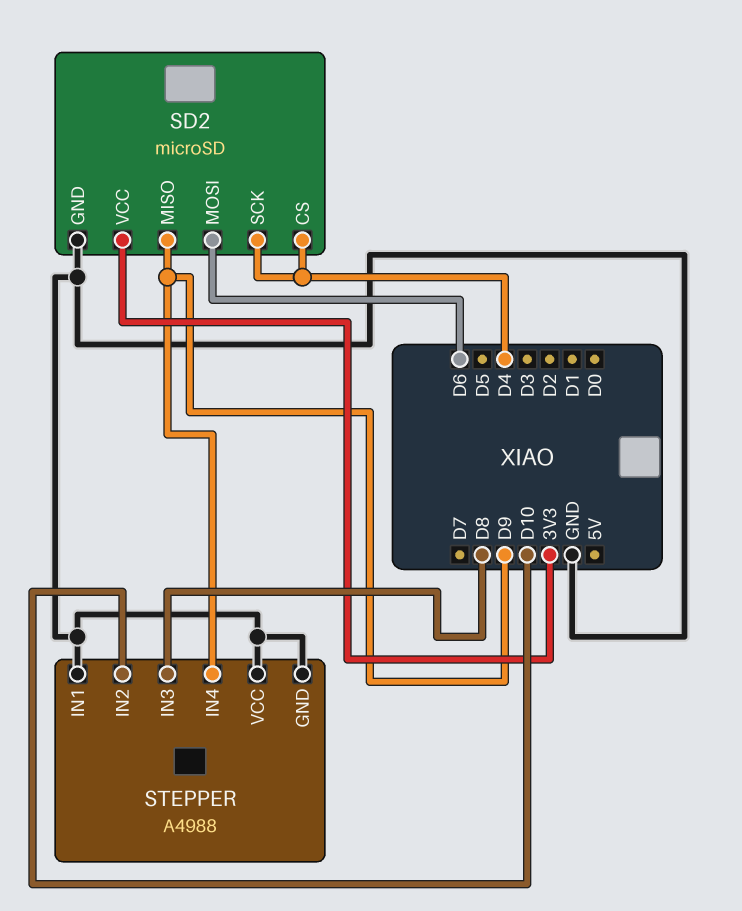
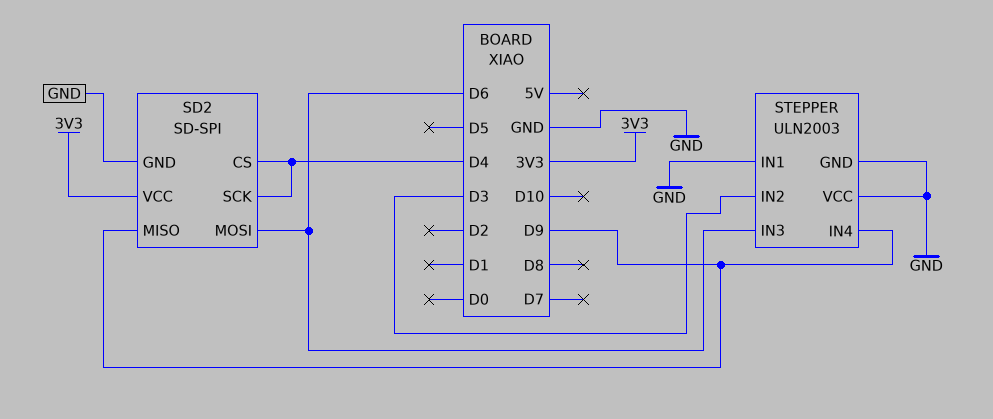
SD2: microSD -> SD-SPI
STEPPER: A4988 -> ULN2003
STEPPER pin IN2: D10 -> D3
STEPPER pin IN3: D8 -> D6

